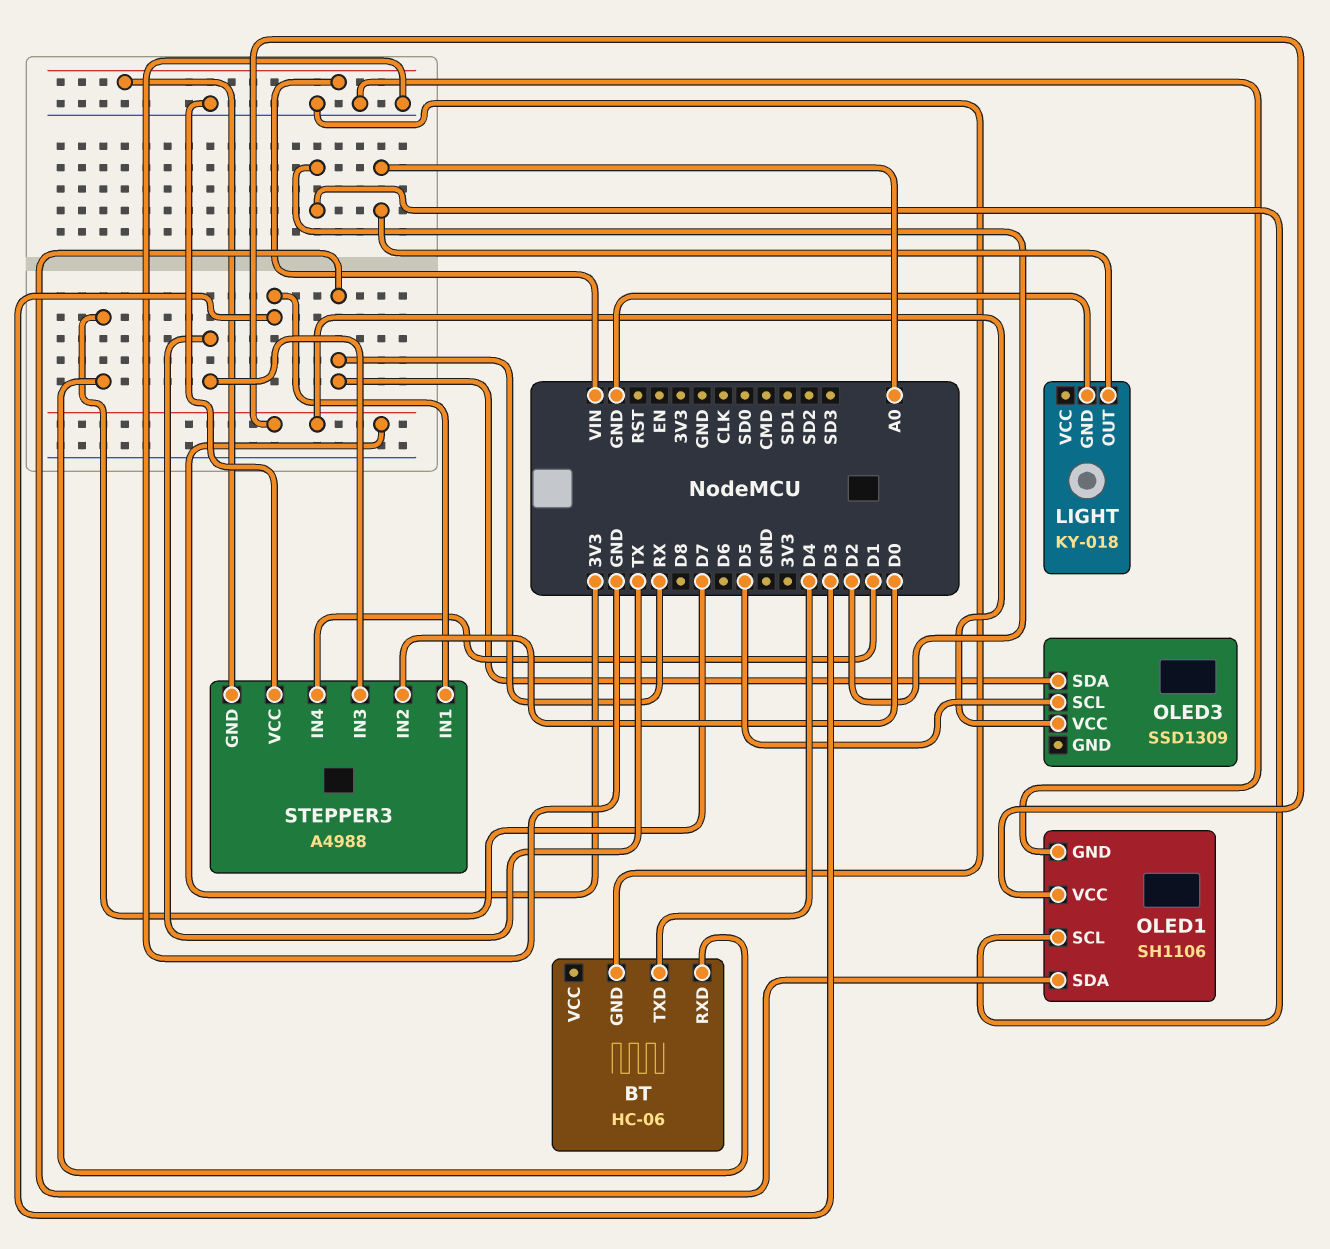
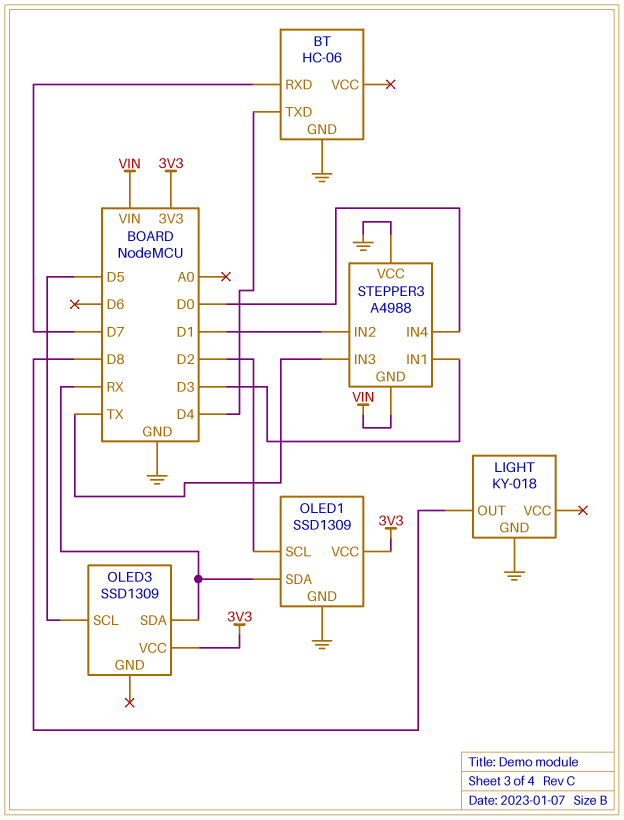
LIGHT pin OUT: A0 -> D8
OLED1: SH1106 -> SSD1309
STEPPER3 pin IN2: D0 -> D1
STEPPER3 pin IN4: D1 -> D0

